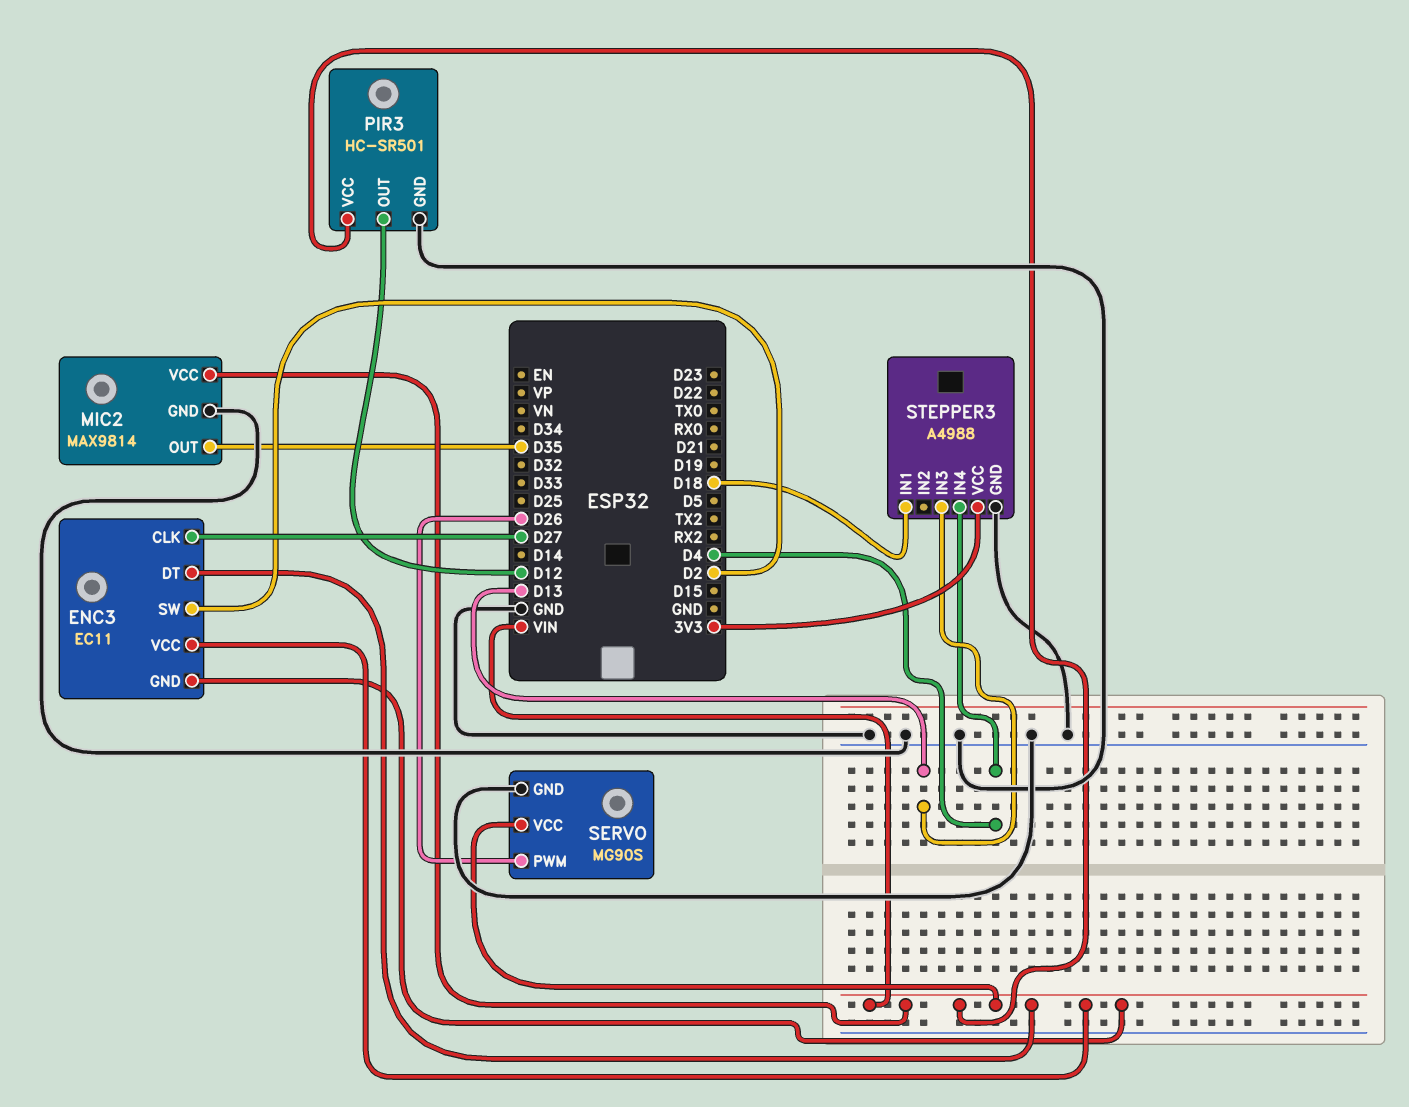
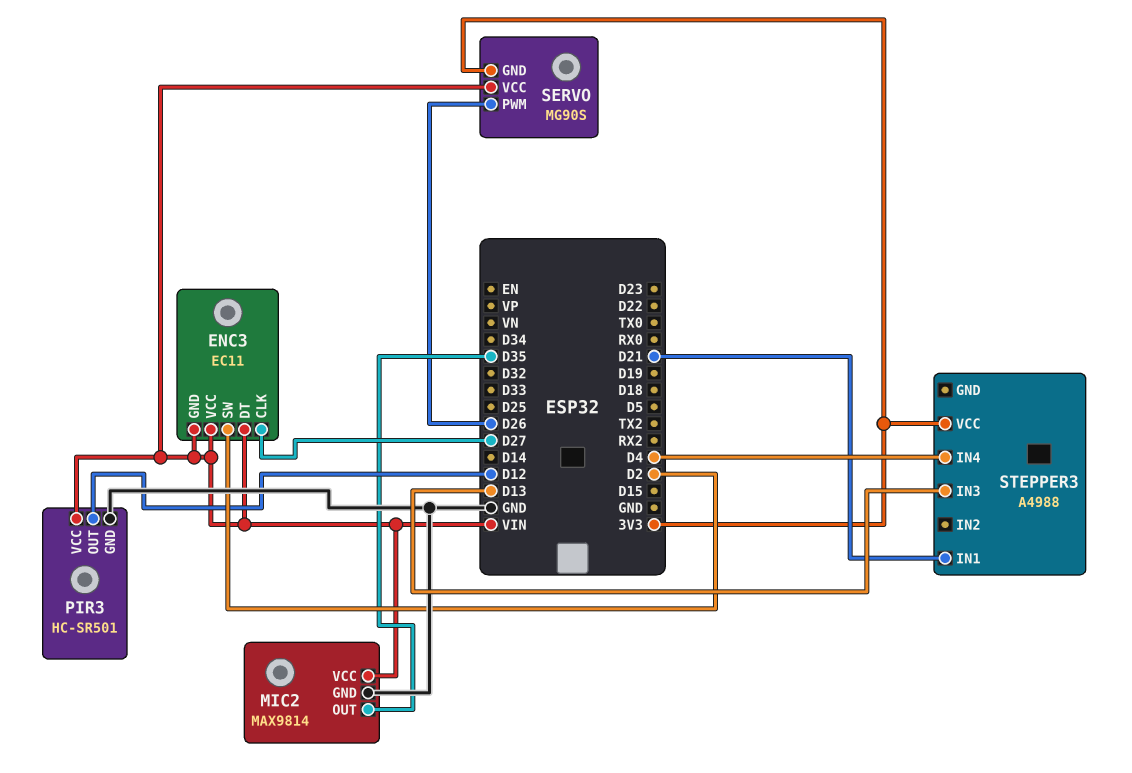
SERVO pin GND: GND -> 3V3
STEPPER3 pin GND: GND -> none
STEPPER3 pin IN1: D18 -> D21

